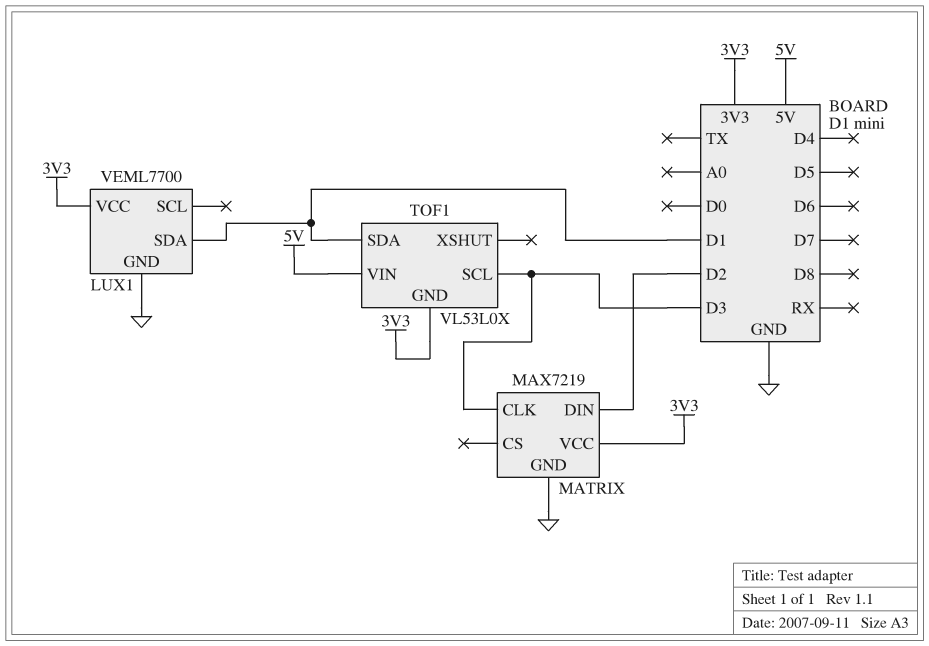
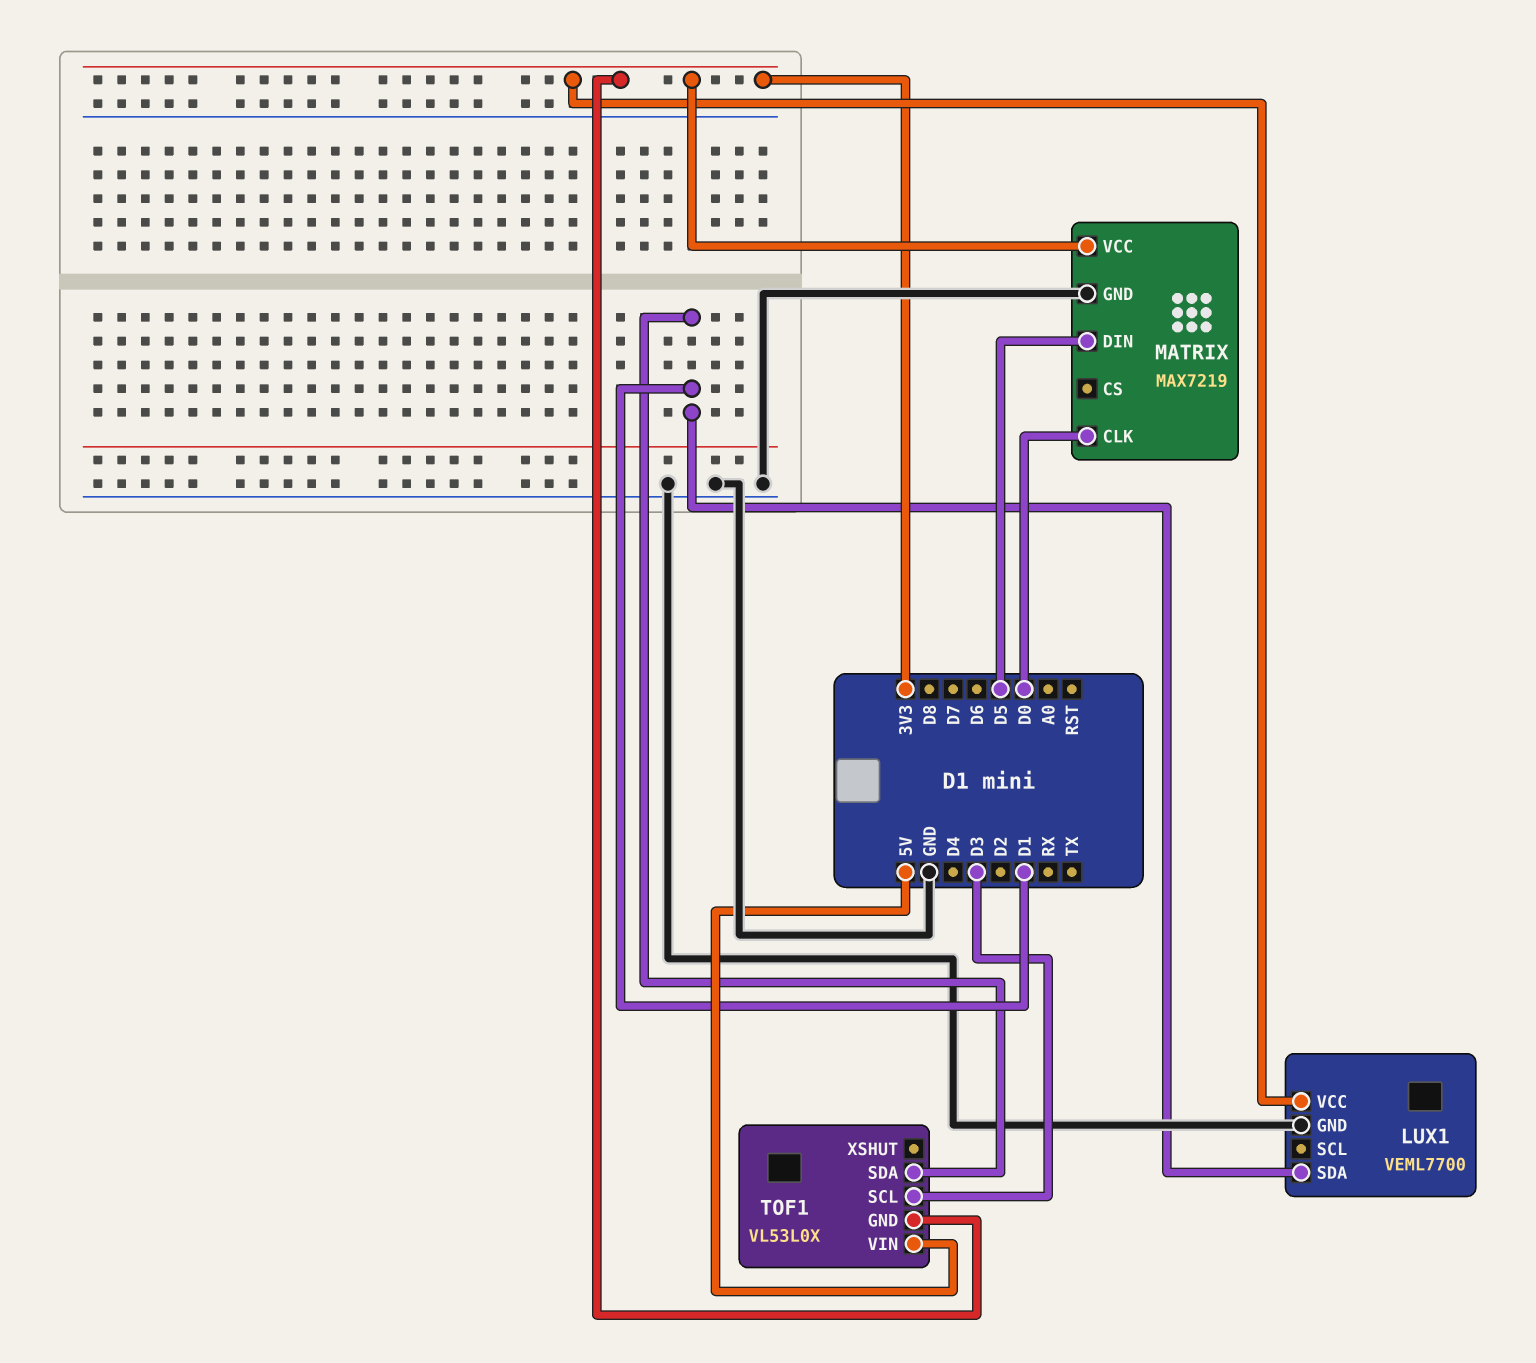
MATRIX pin CLK: D3 -> D0
MATRIX pin DIN: D2 -> D5

